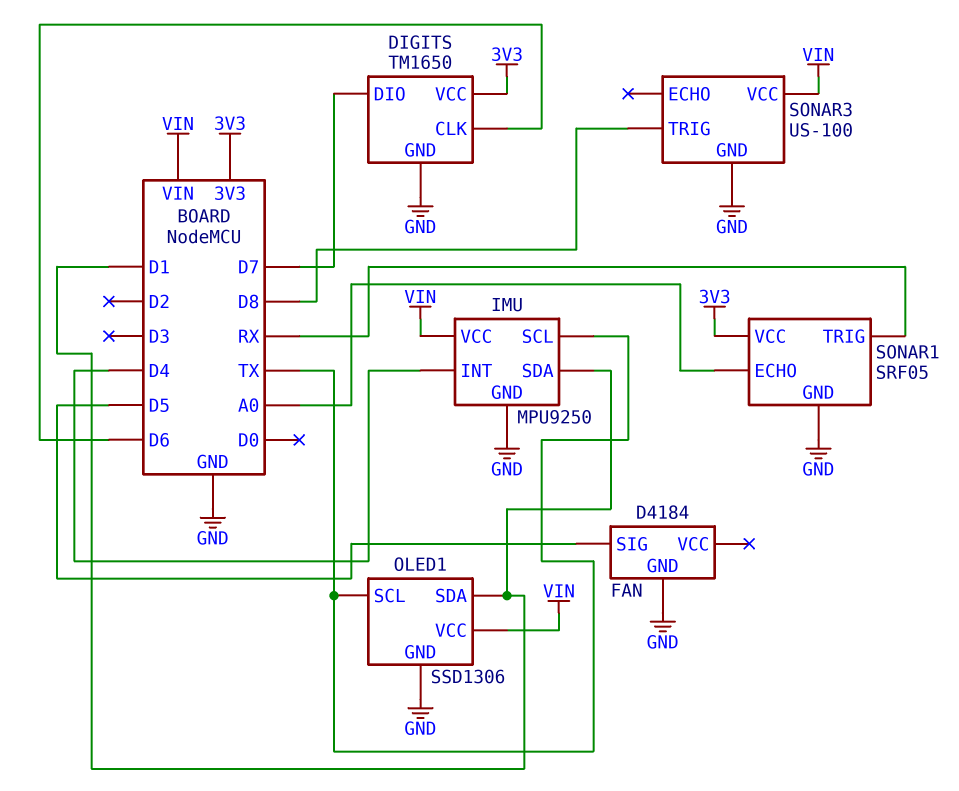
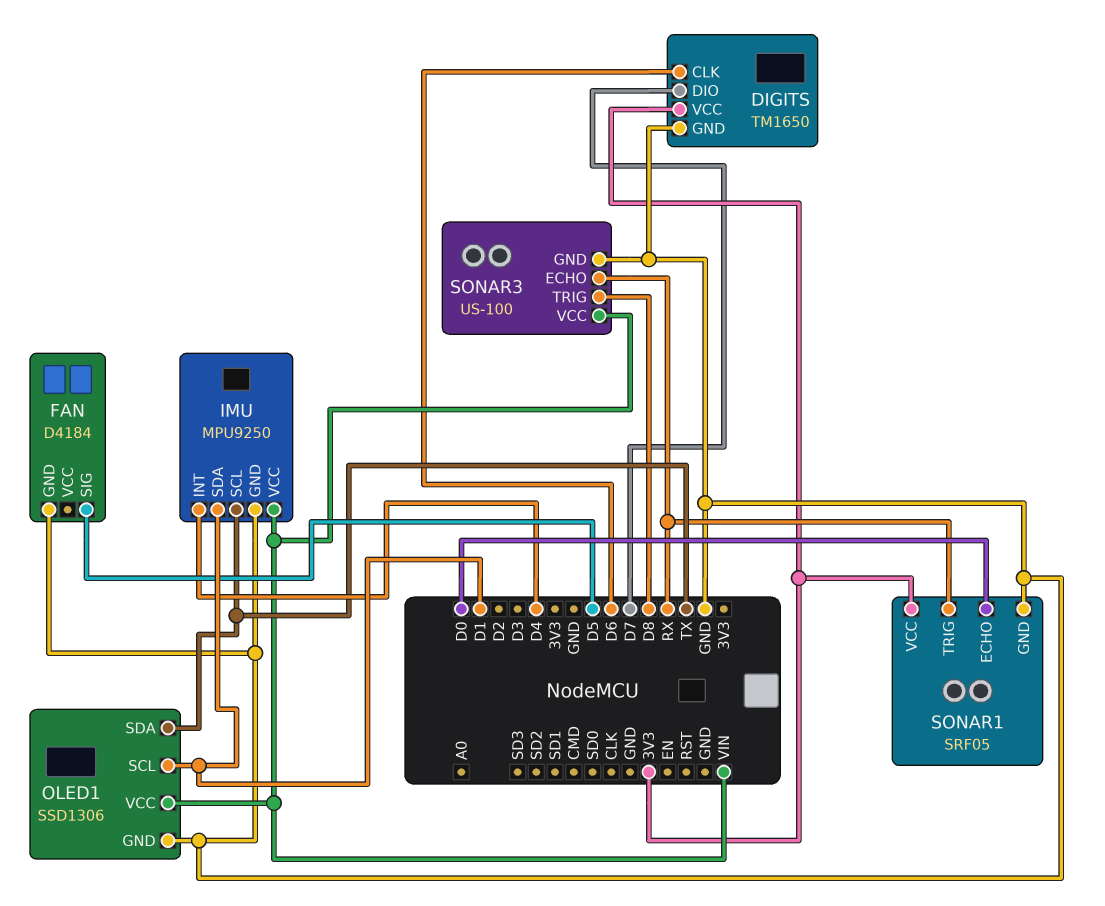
OLED1 pin SCL: TX -> D1
OLED1 pin SDA: D1 -> TX
SONAR1 pin ECHO: A0 -> D0
SONAR3 pin ECHO: none -> RX

